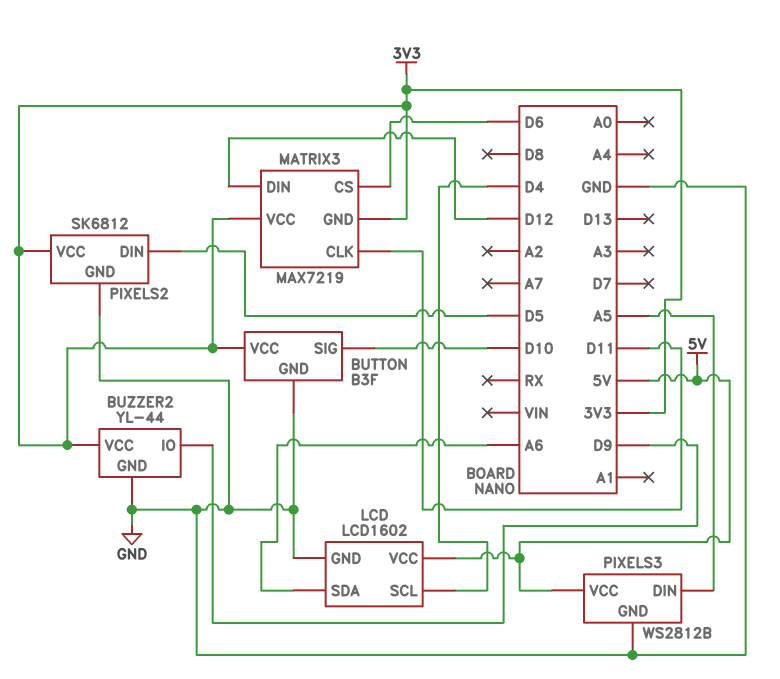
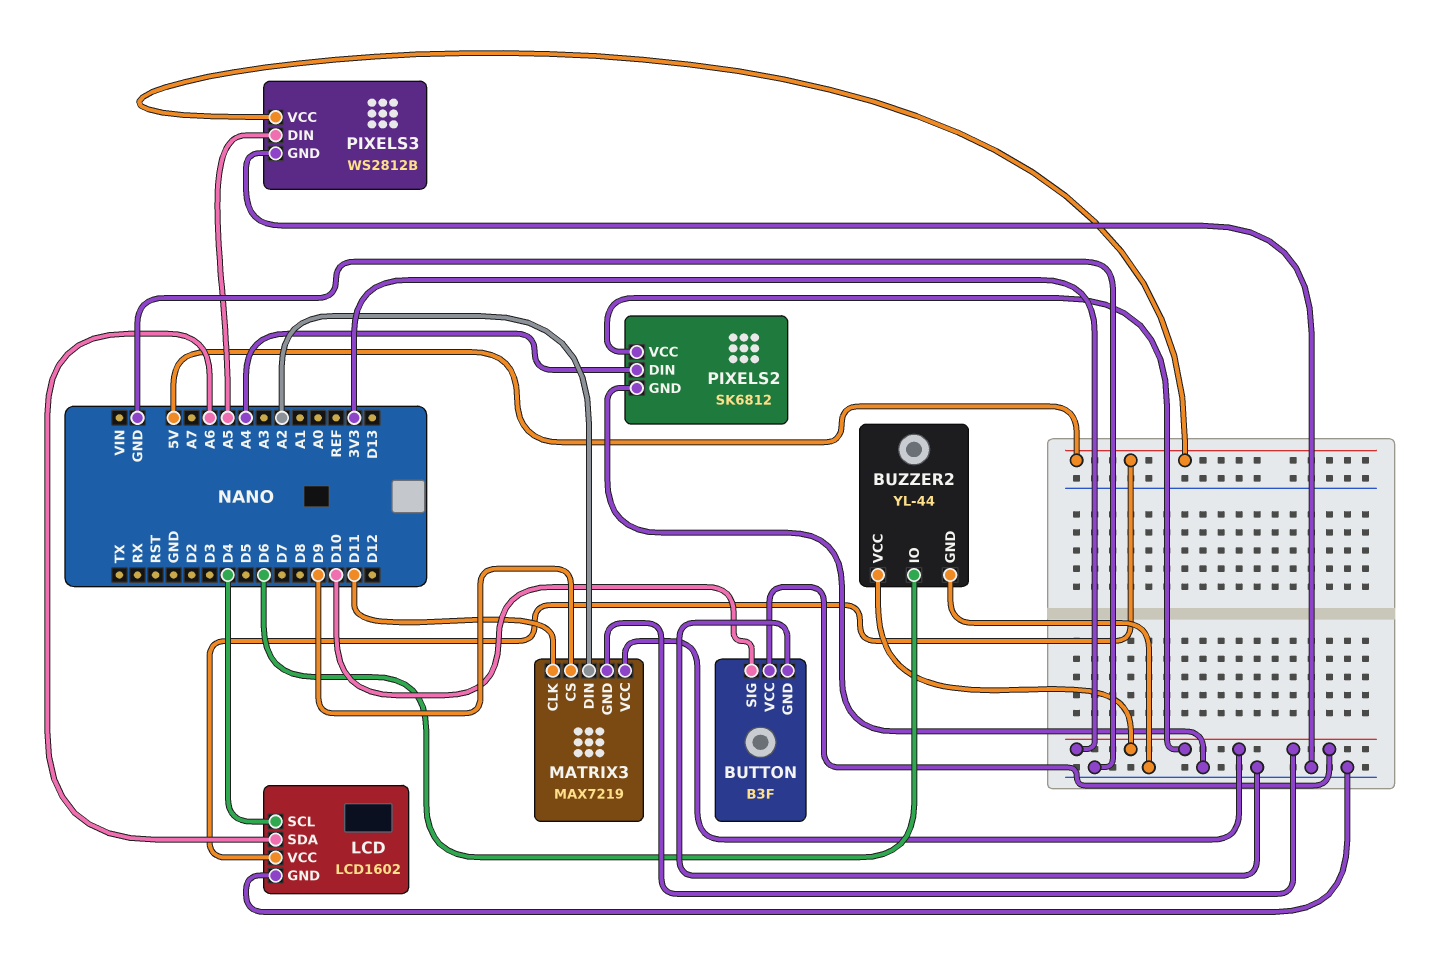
BUZZER2 pin IO: D9 -> D6
MATRIX3 pin CS: D6 -> D9
MATRIX3 pin DIN: D12 -> A2
PIXELS2 pin DIN: D5 -> A4

